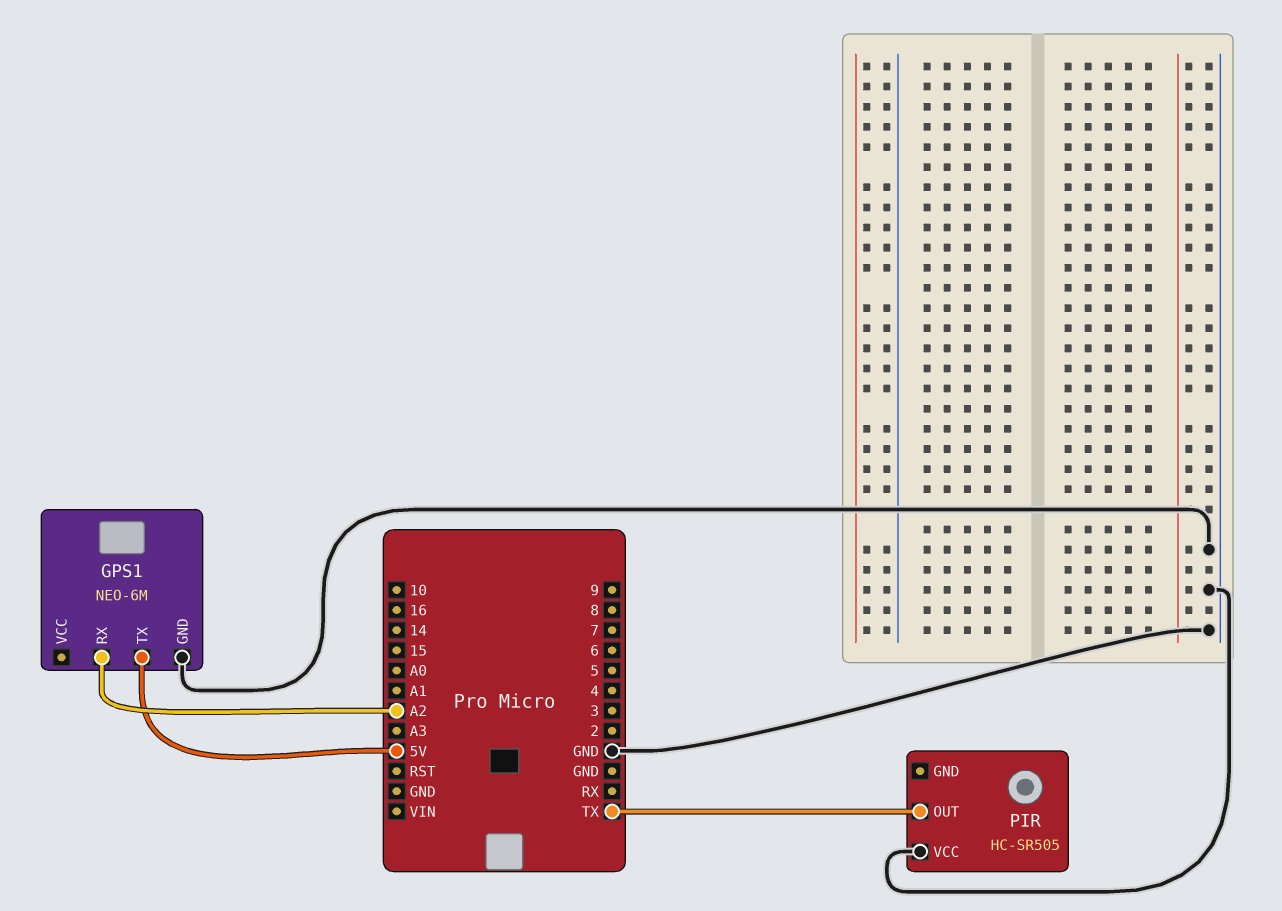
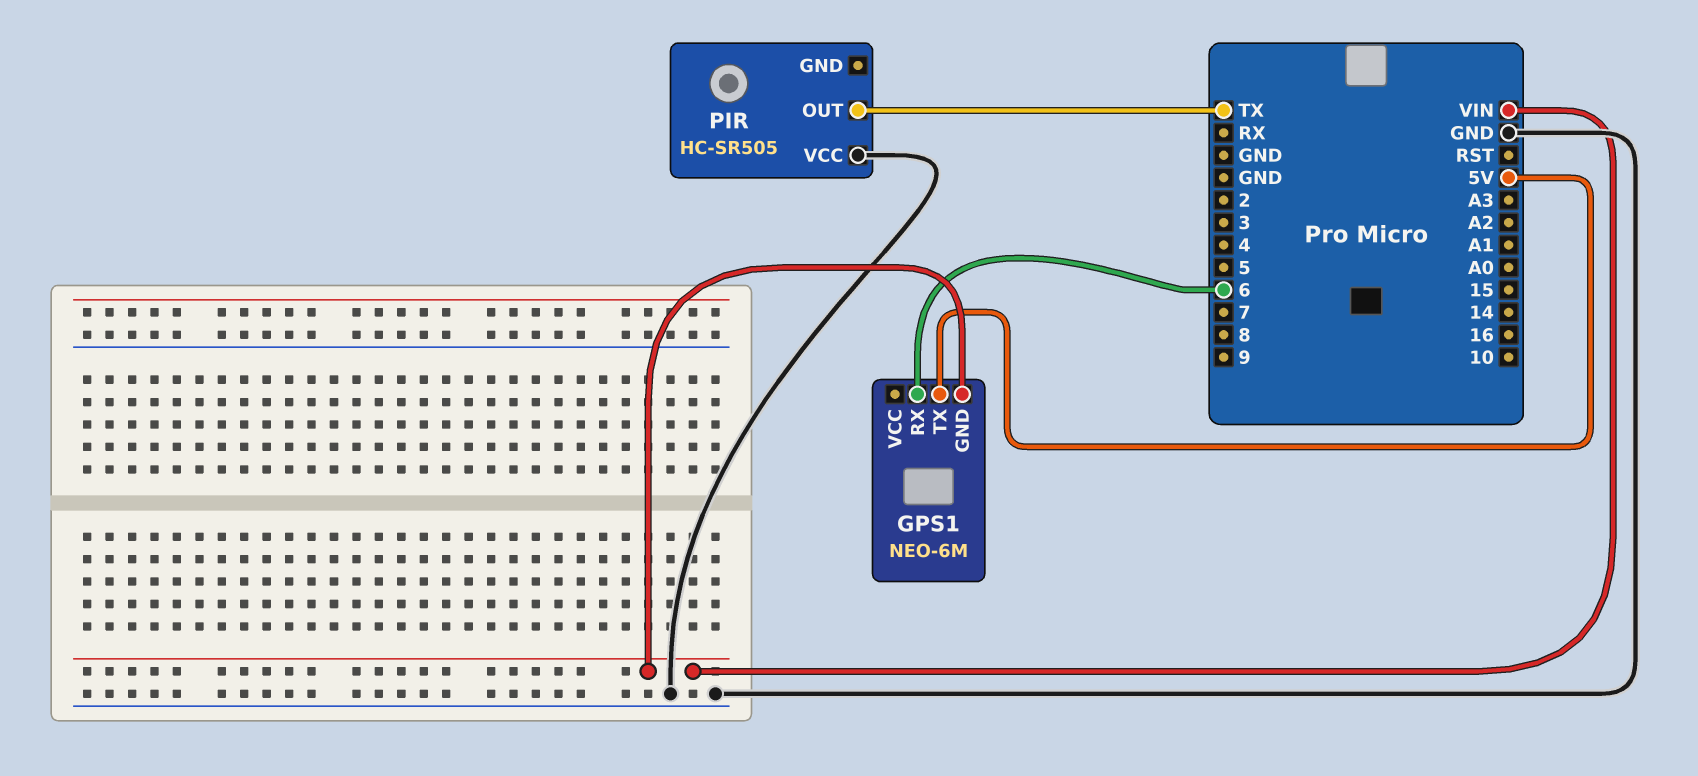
GPS1 pin GND: GND -> VIN
GPS1 pin RX: A2 -> 6

